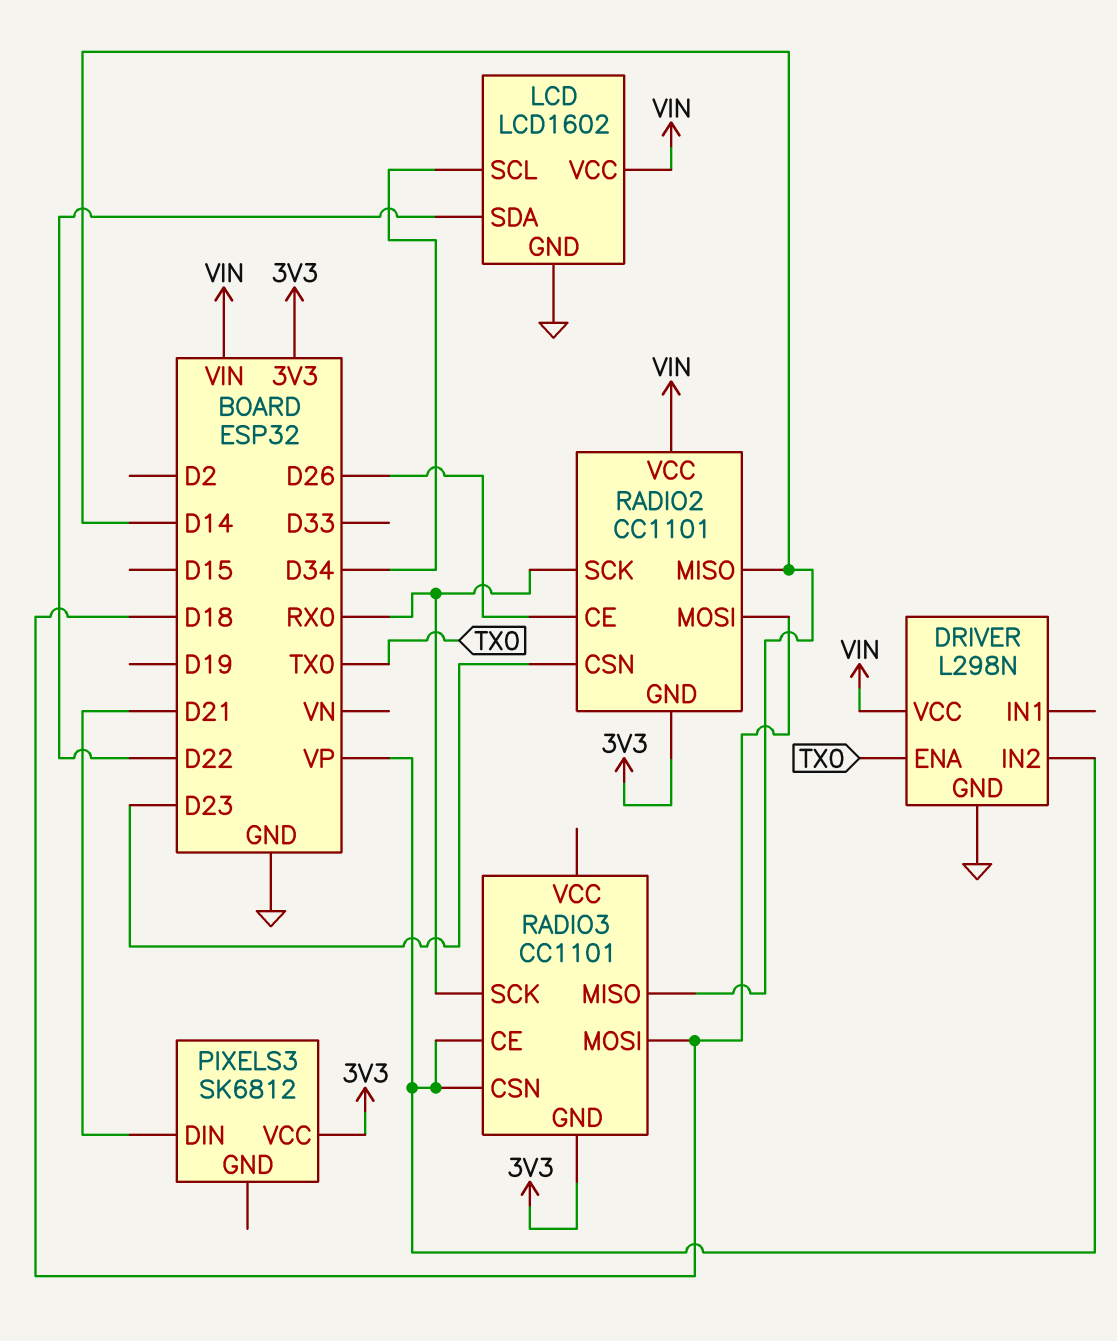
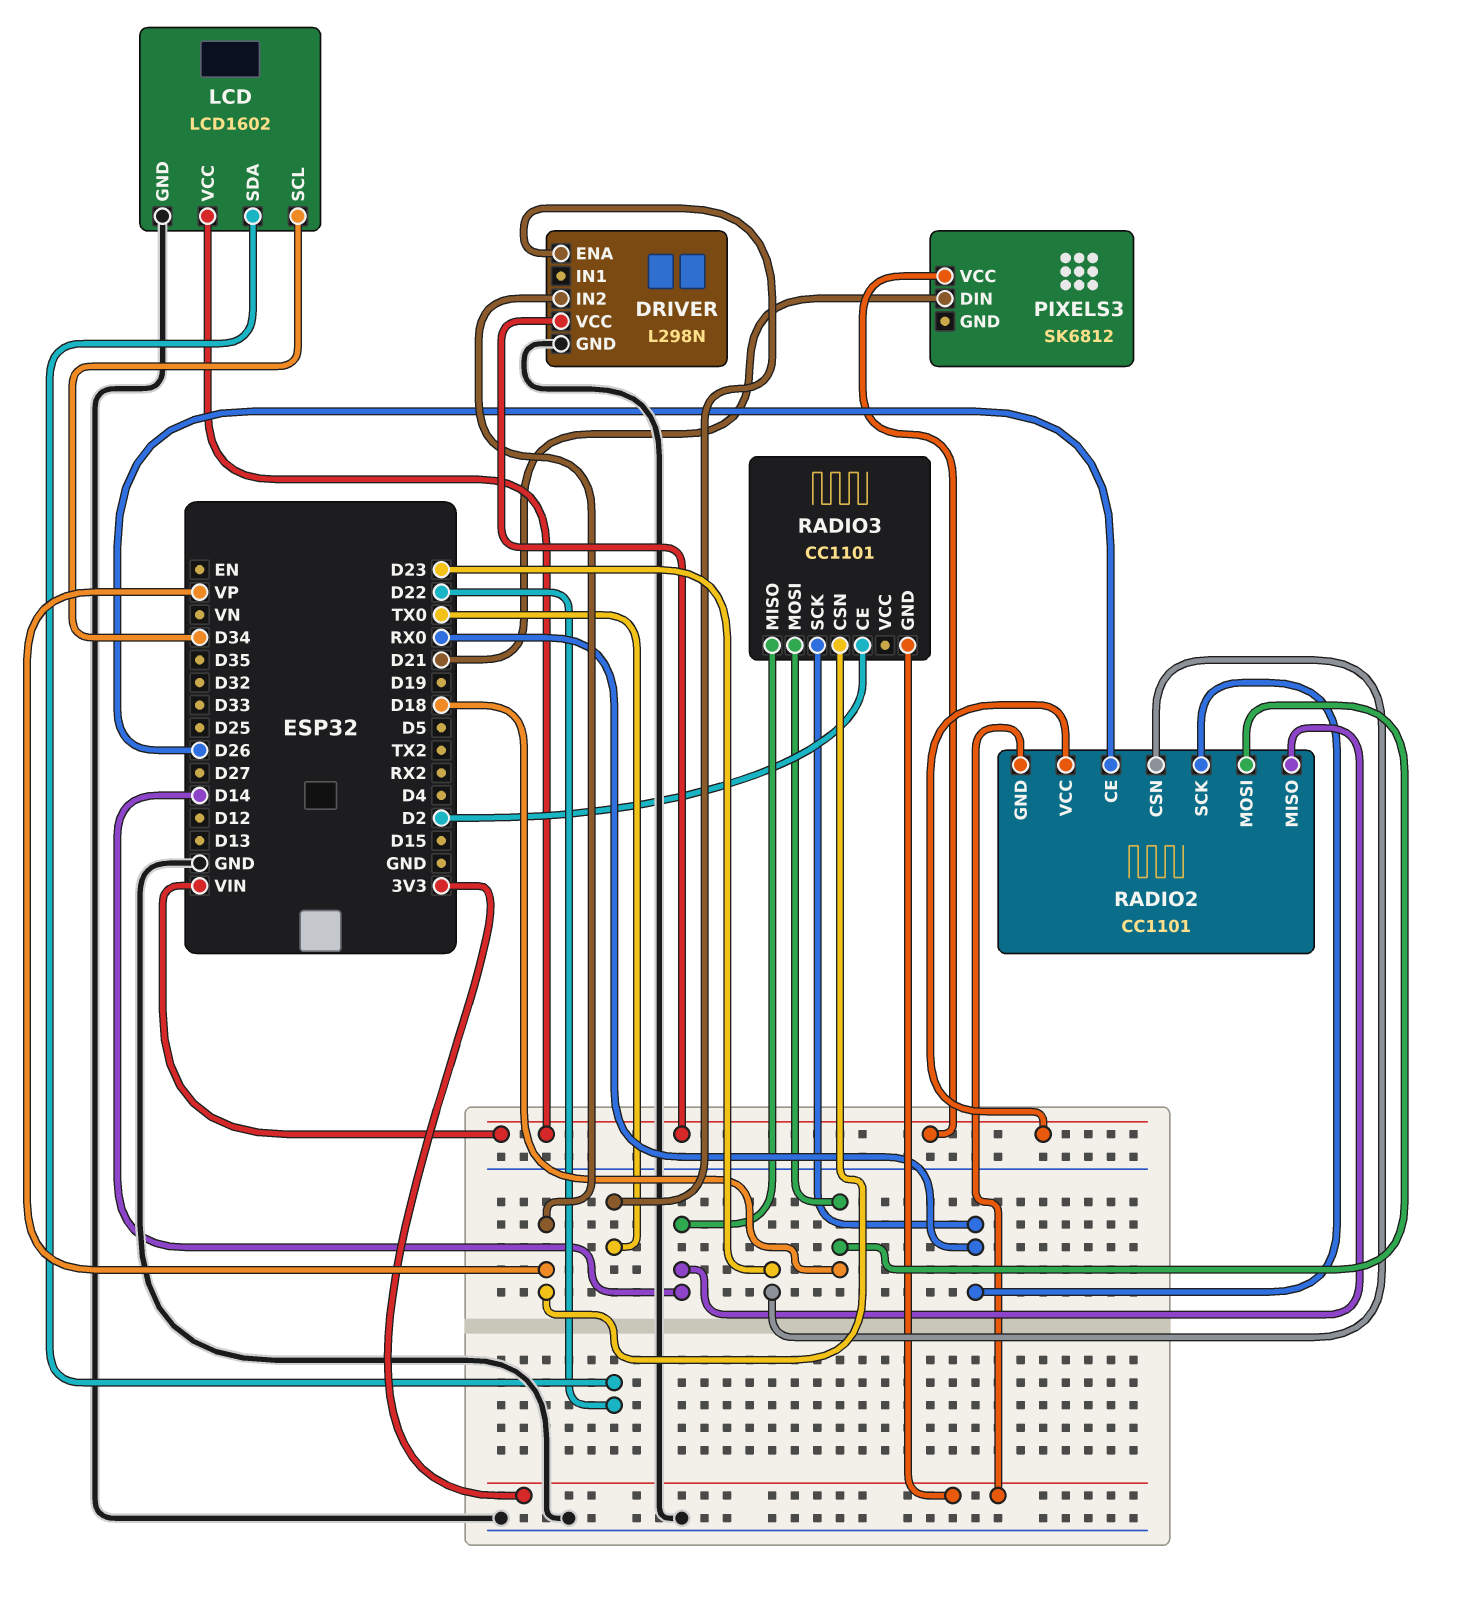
PIXELS3 pin VCC: 3V3 -> VIN
RADIO3 pin CE: VP -> D2

